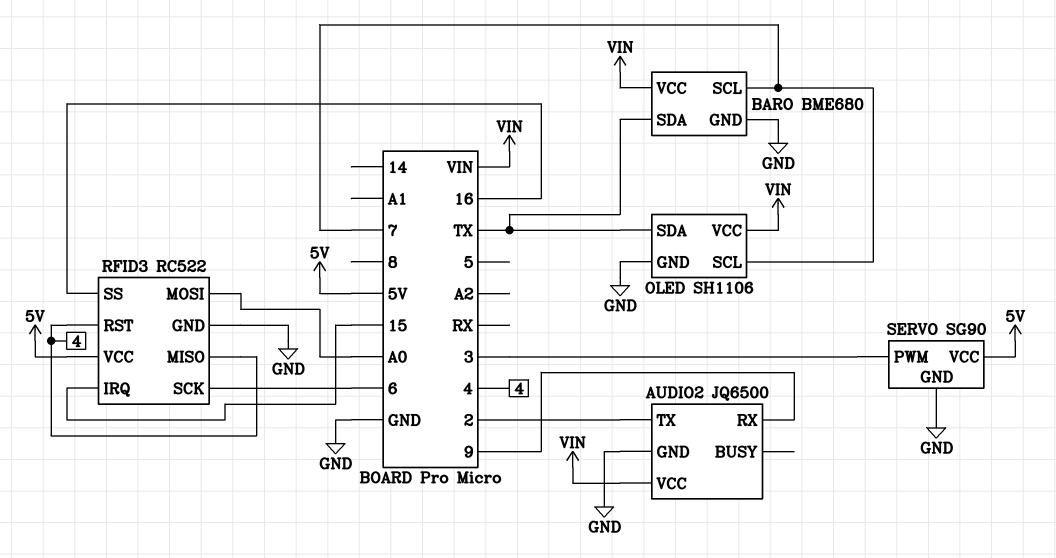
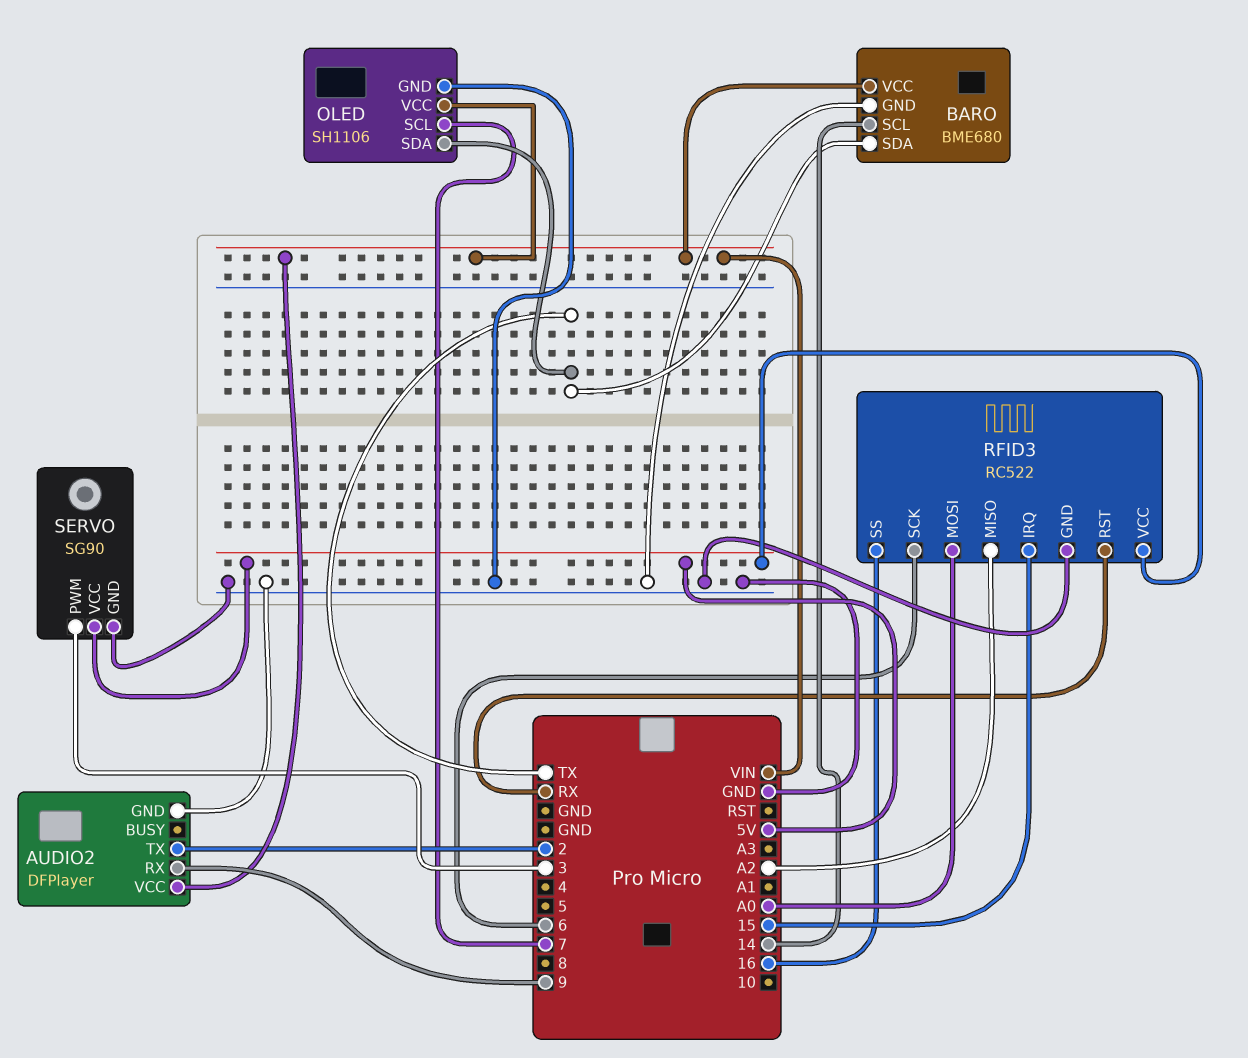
AUDIO2: JQ6500 -> DFPlayer
BARO pin SCL: 7 -> 14
RFID3 pin MISO: 4 -> A2
RFID3 pin RST: 4 -> RX

